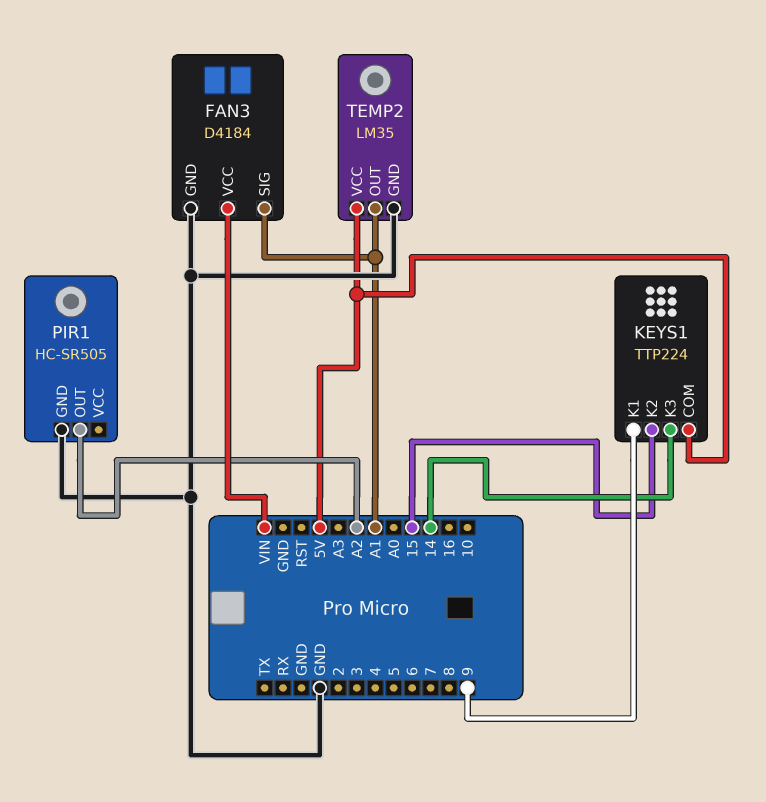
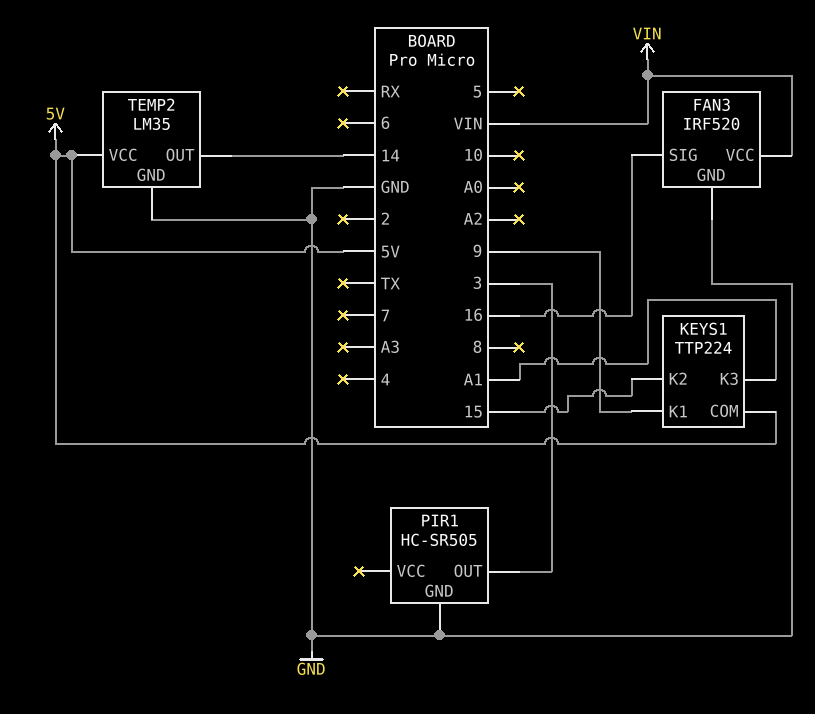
FAN3: D4184 -> IRF520
FAN3 pin SIG: A1 -> 16
KEYS1 pin K3: 14 -> A1
PIR1 pin OUT: A2 -> 3
TEMP2 pin OUT: A1 -> 14

